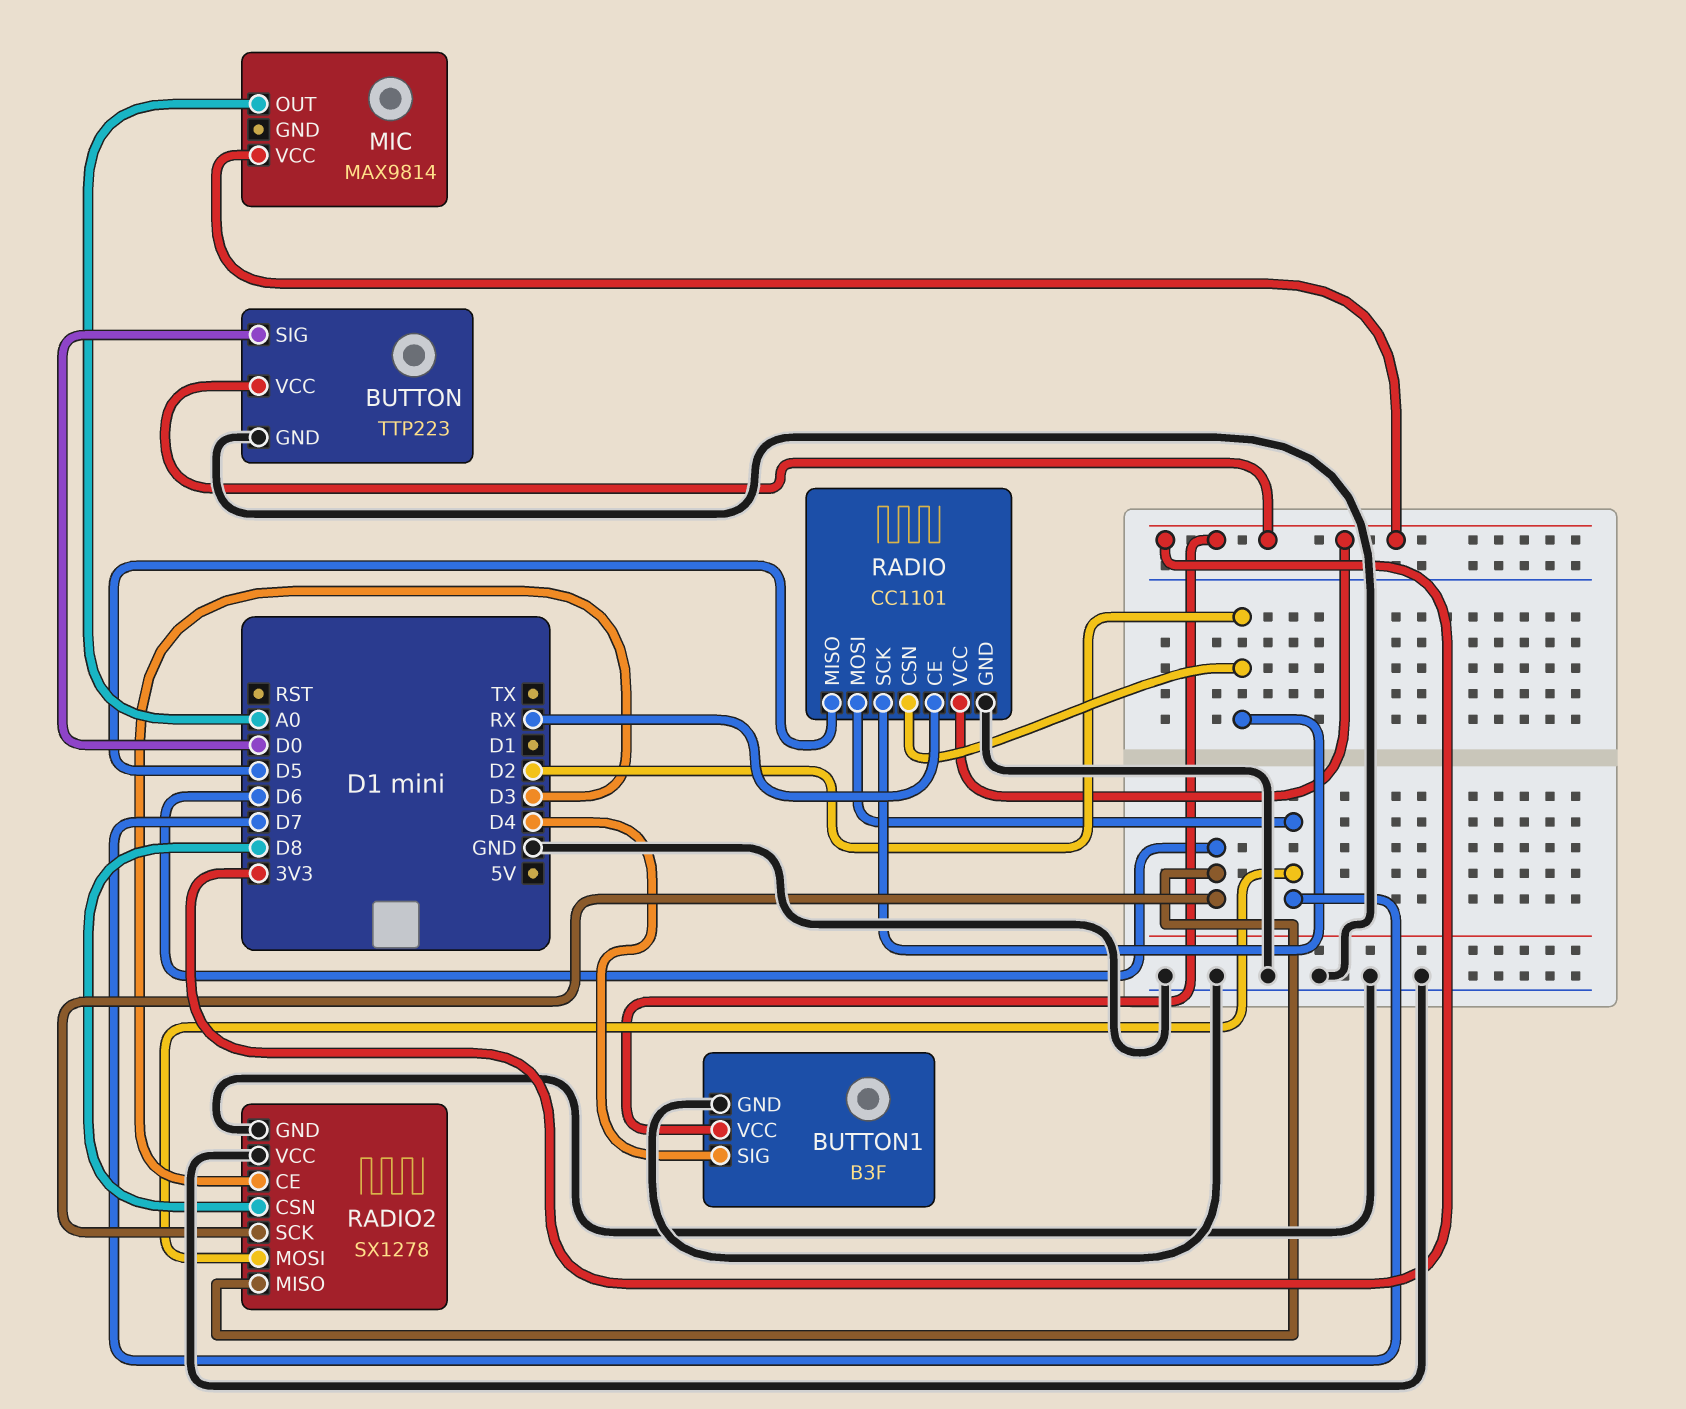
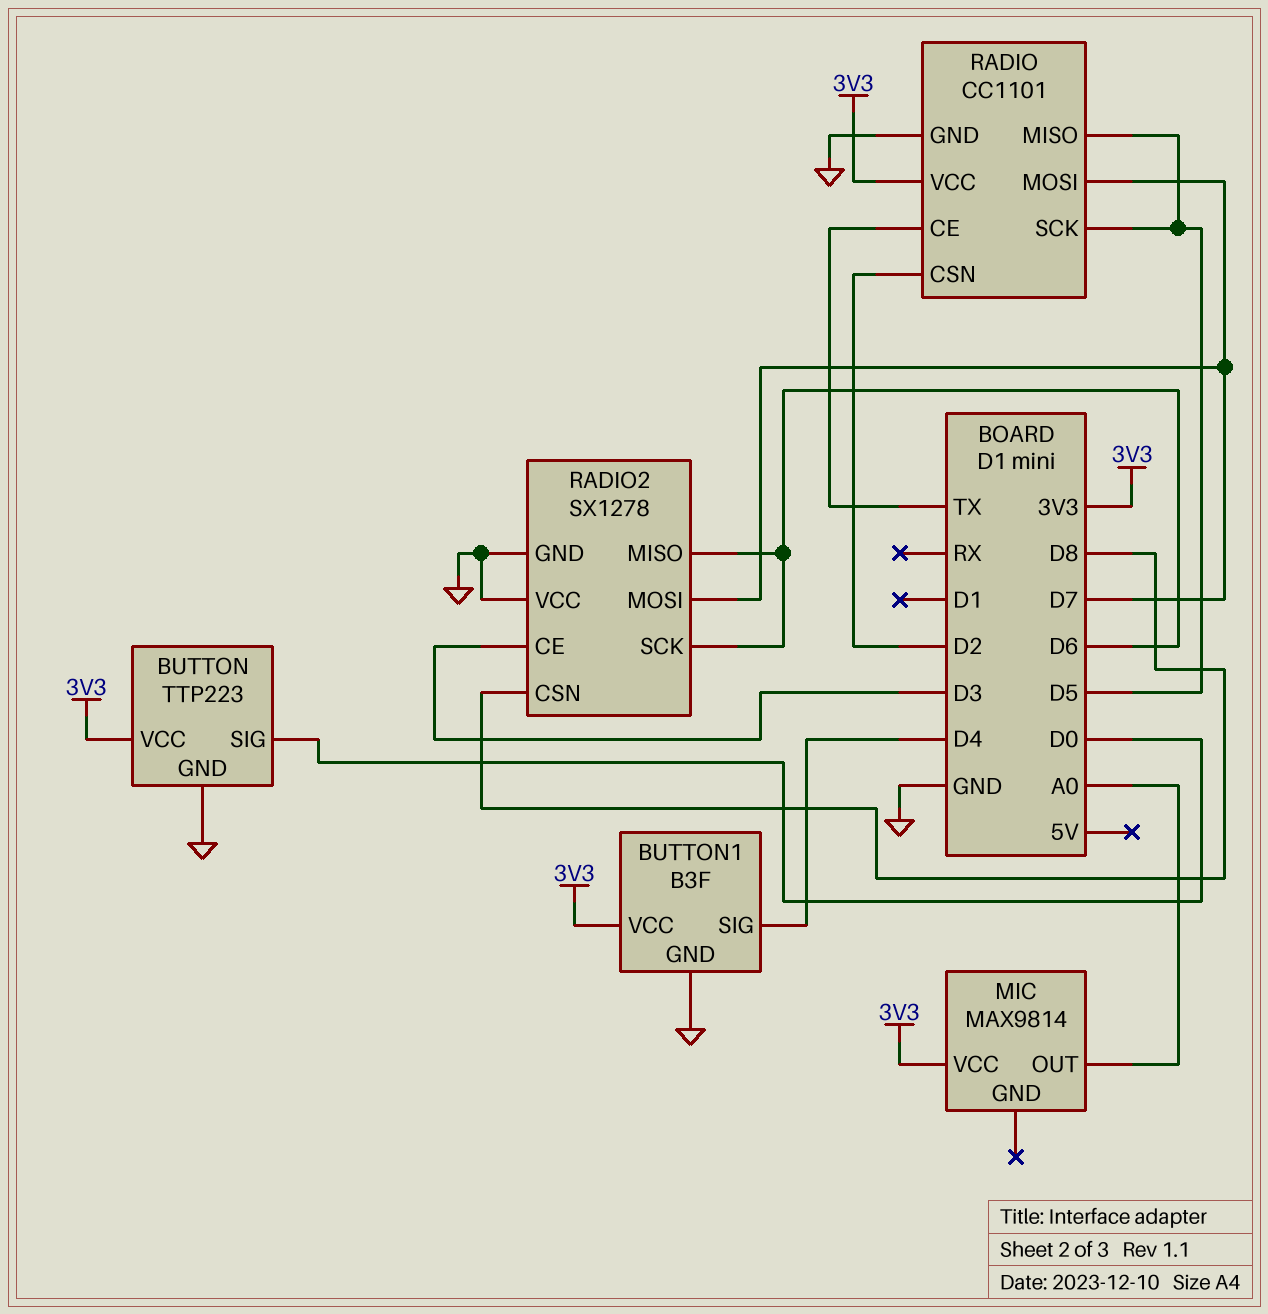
RADIO pin CE: RX -> TX
RADIO pin SCK: D2 -> D5

